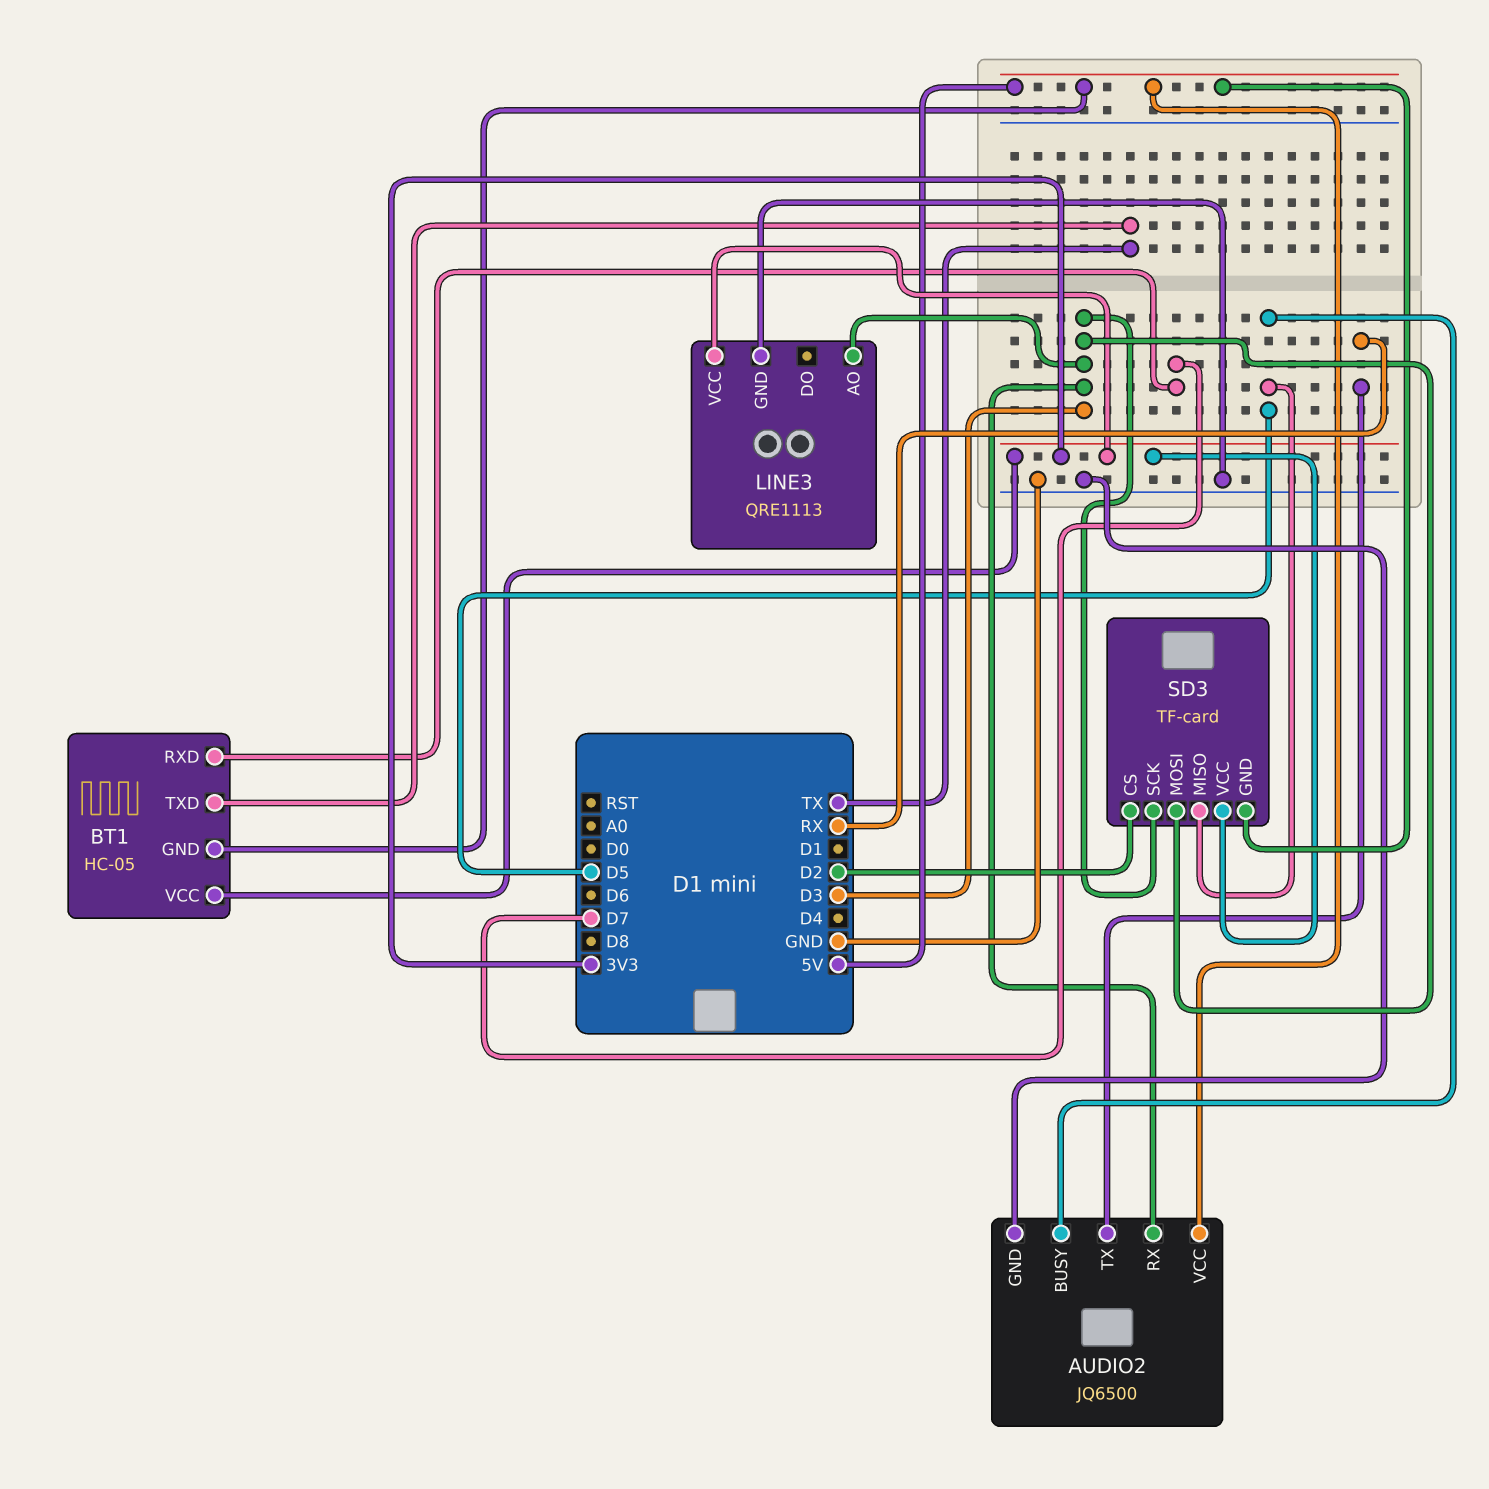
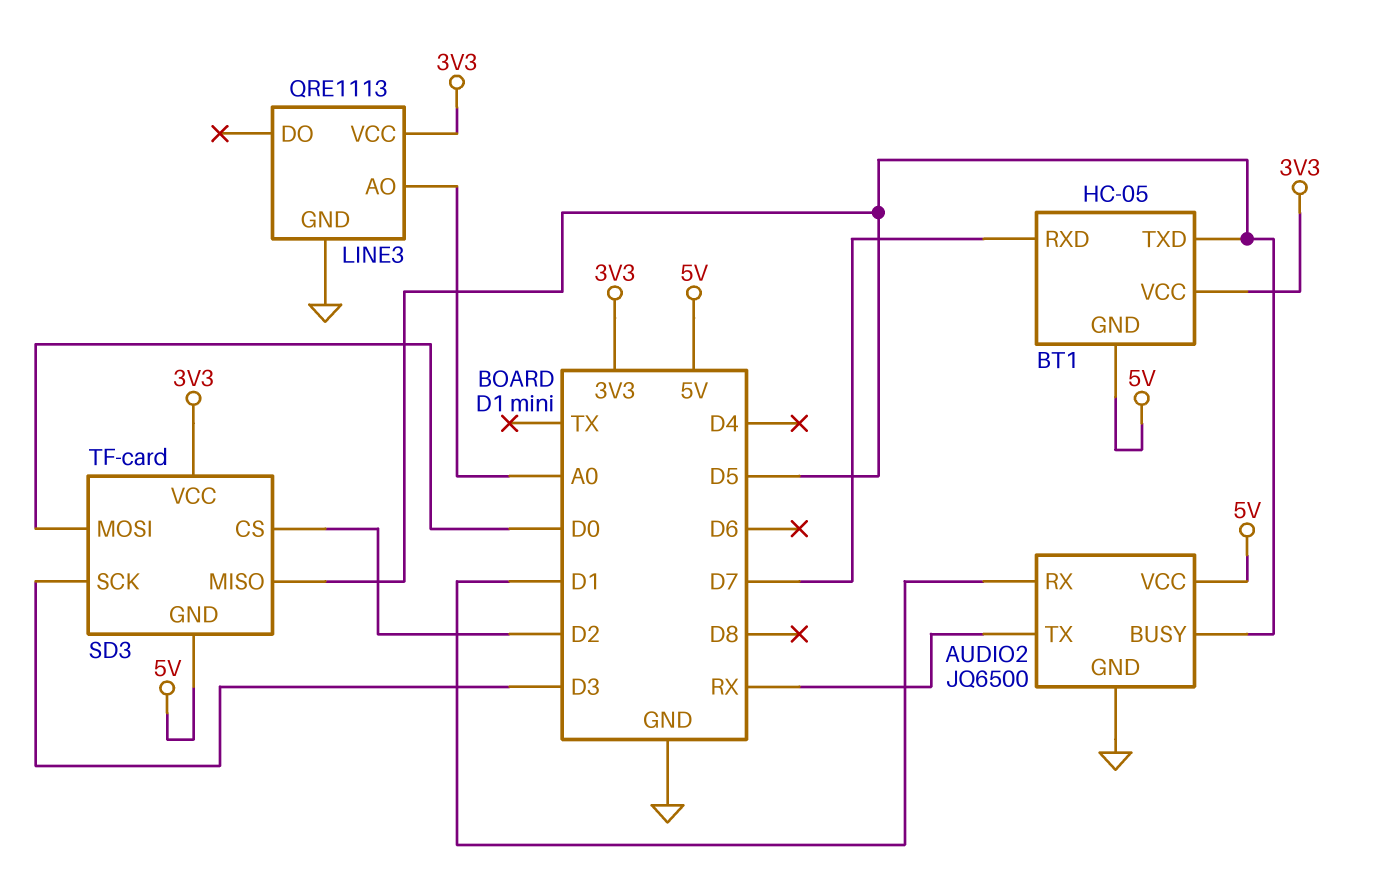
AUDIO2 pin RX: D3 -> D1
BT1 pin TXD: TX -> D5
LINE3 pin AO: D3 -> A0
SD3 pin MOSI: D3 -> D0

